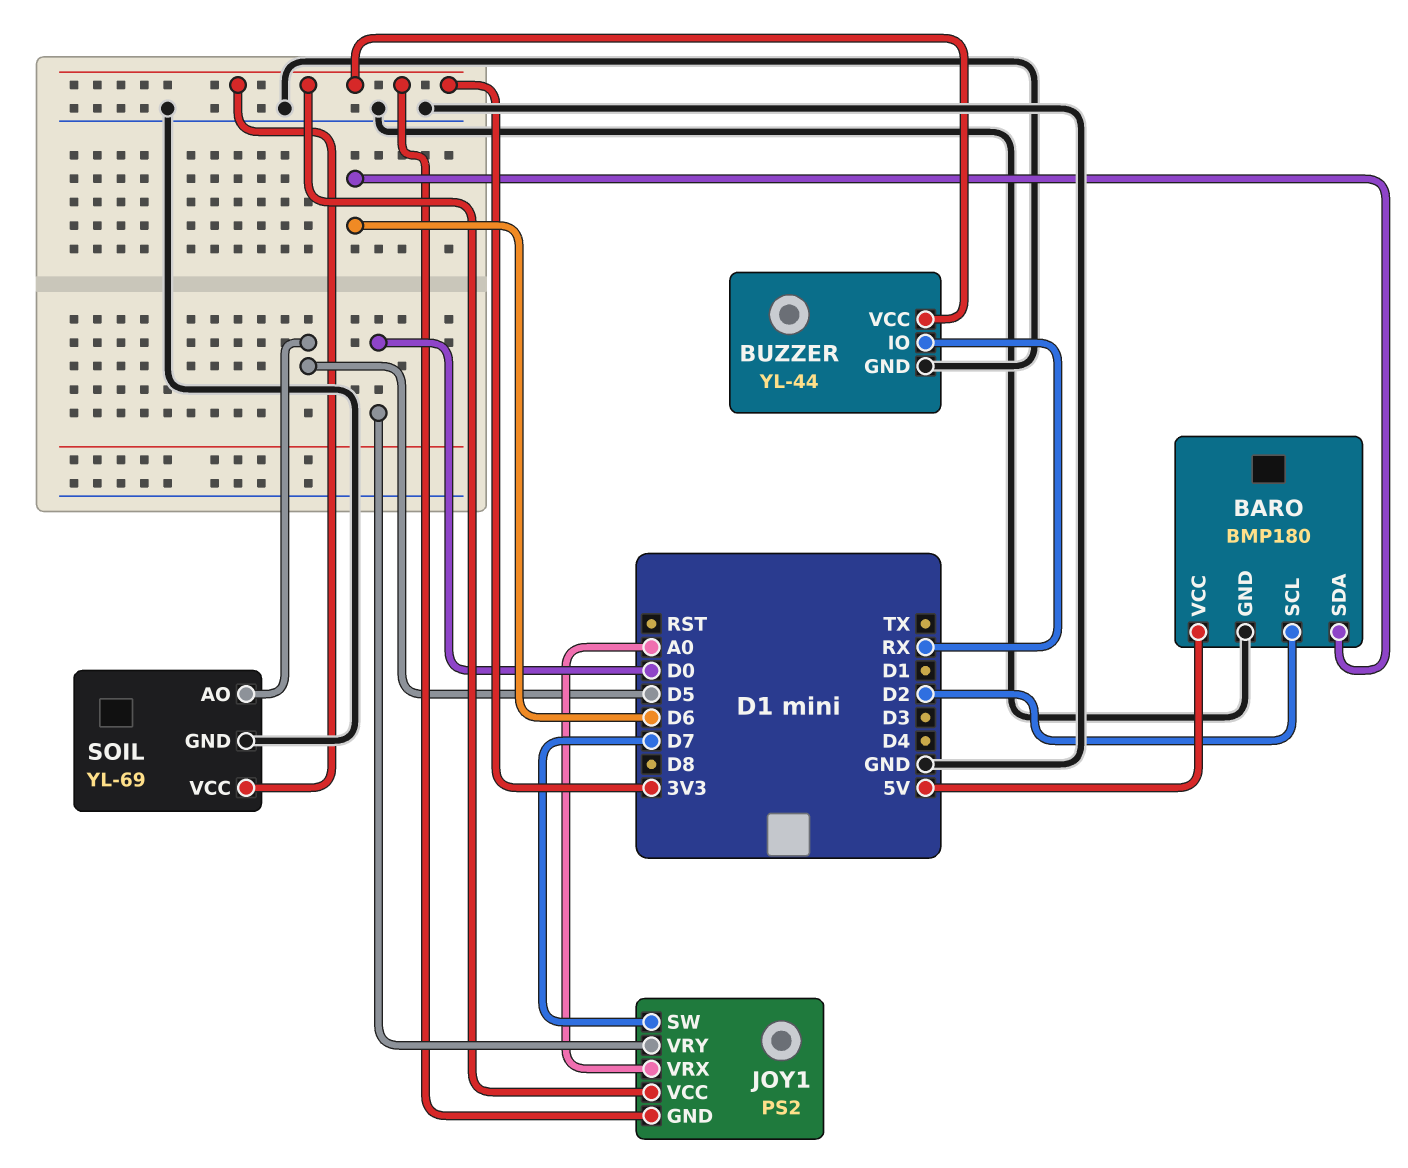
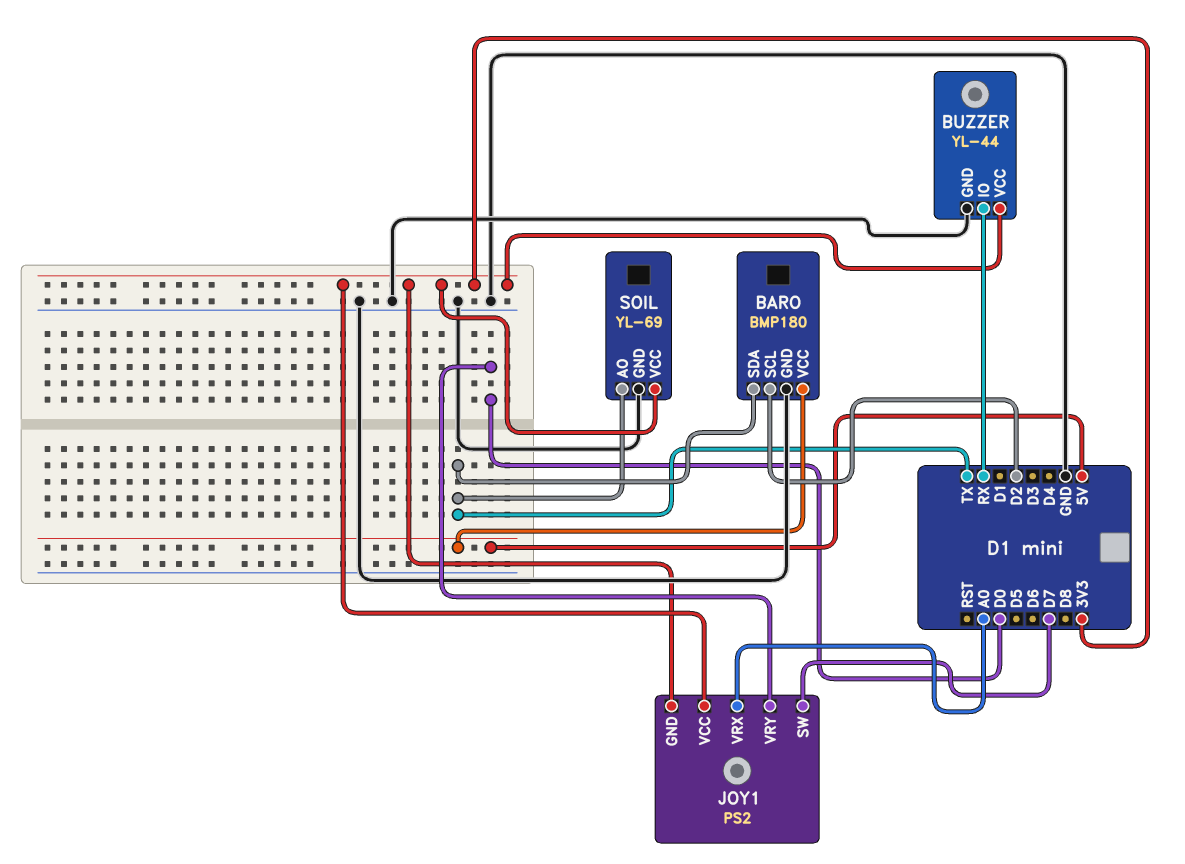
BARO pin SDA: D6 -> TX
SOIL pin AO: D5 -> TX

